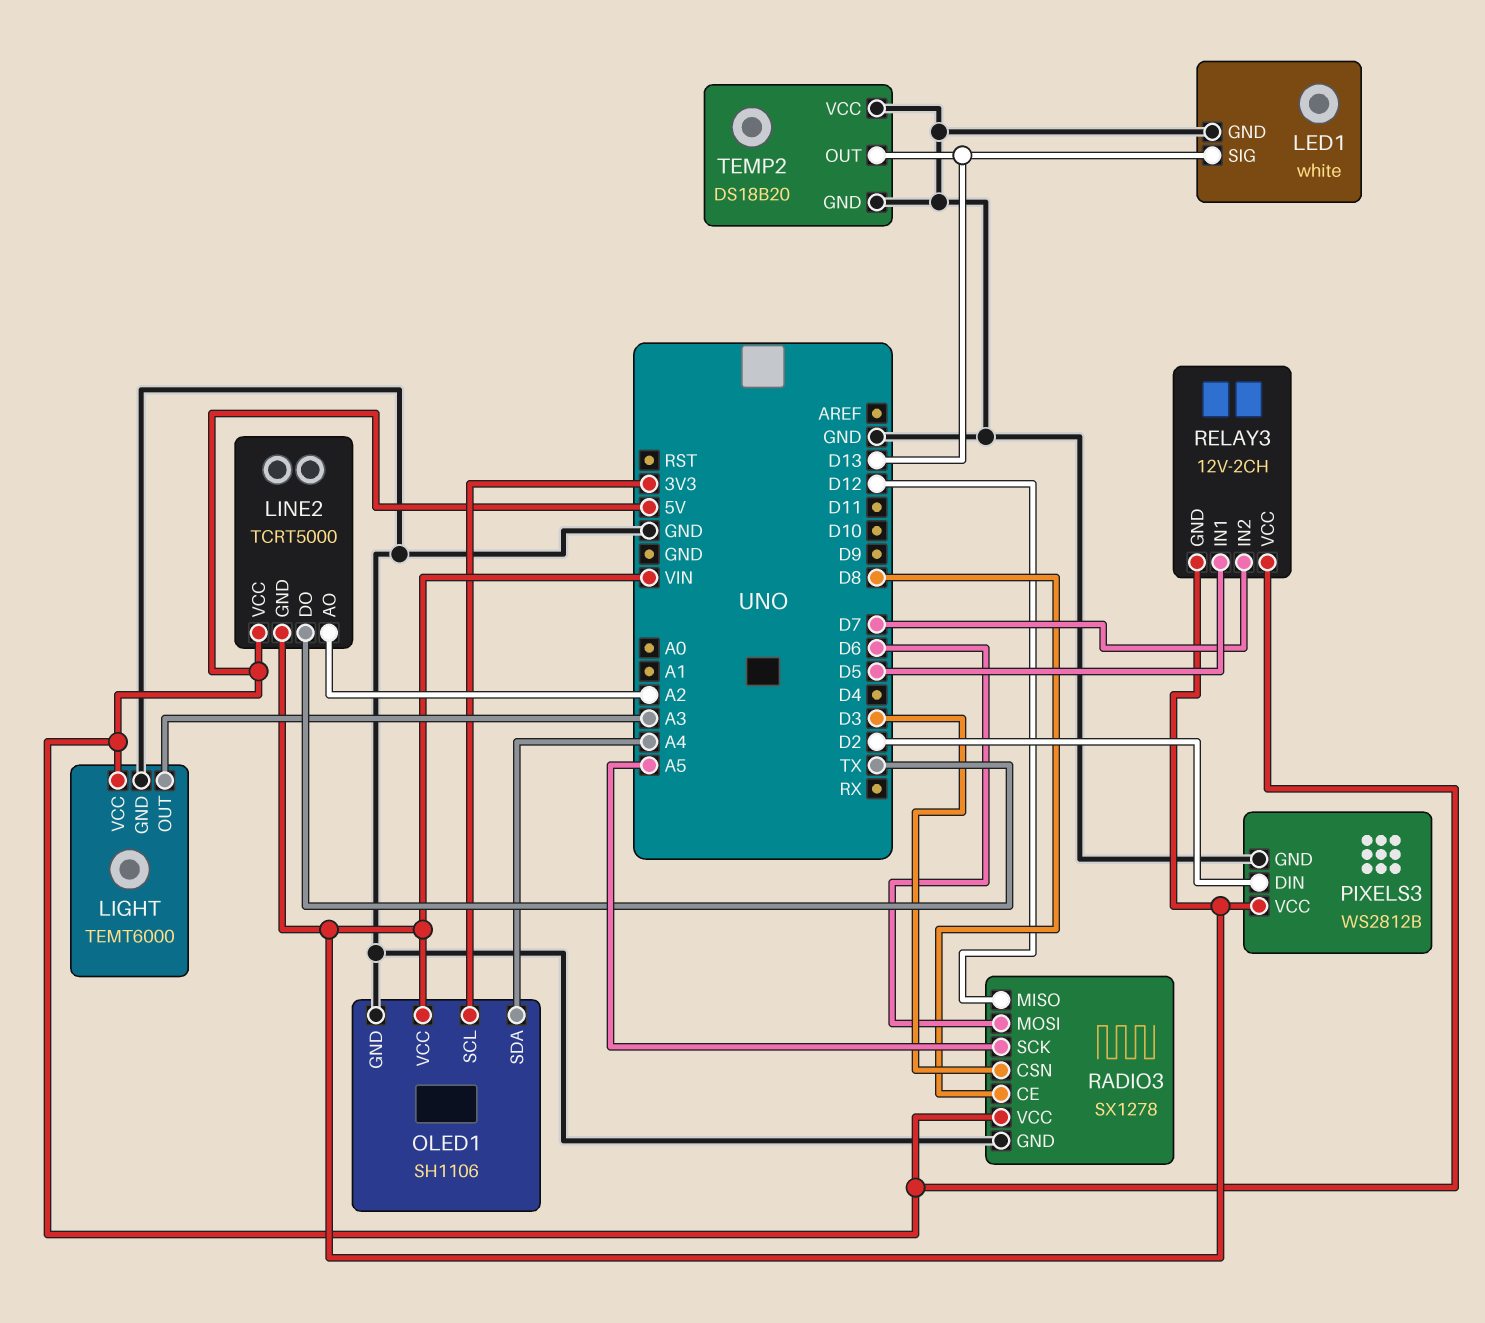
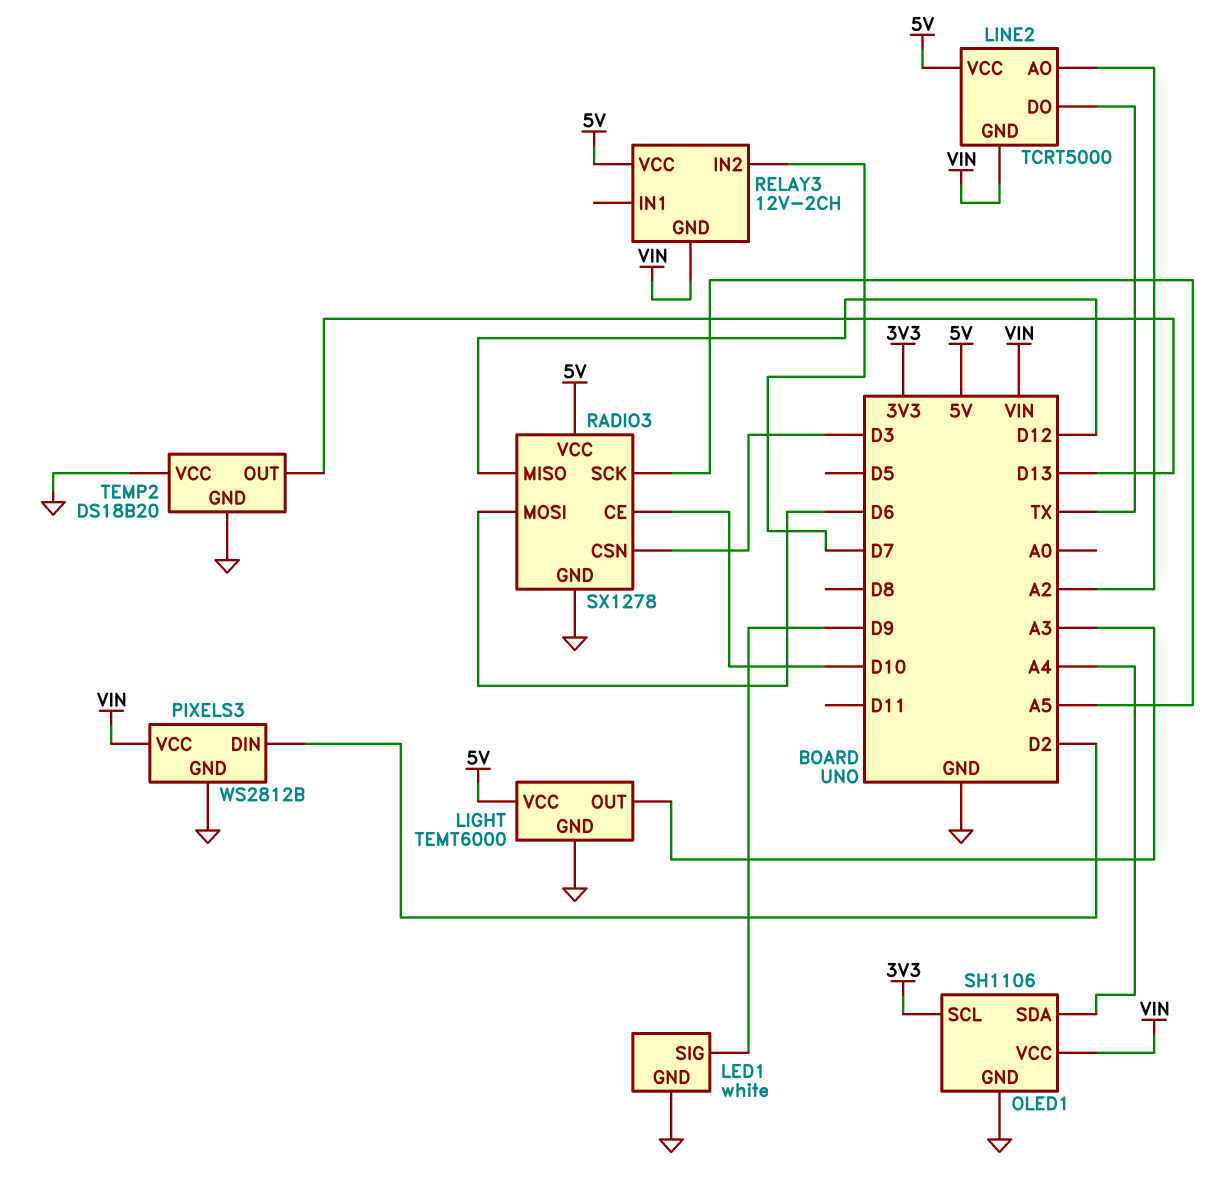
LED1 pin SIG: D13 -> D9
RADIO3 pin CE: D8 -> D10
RELAY3 pin IN1: D5 -> none

